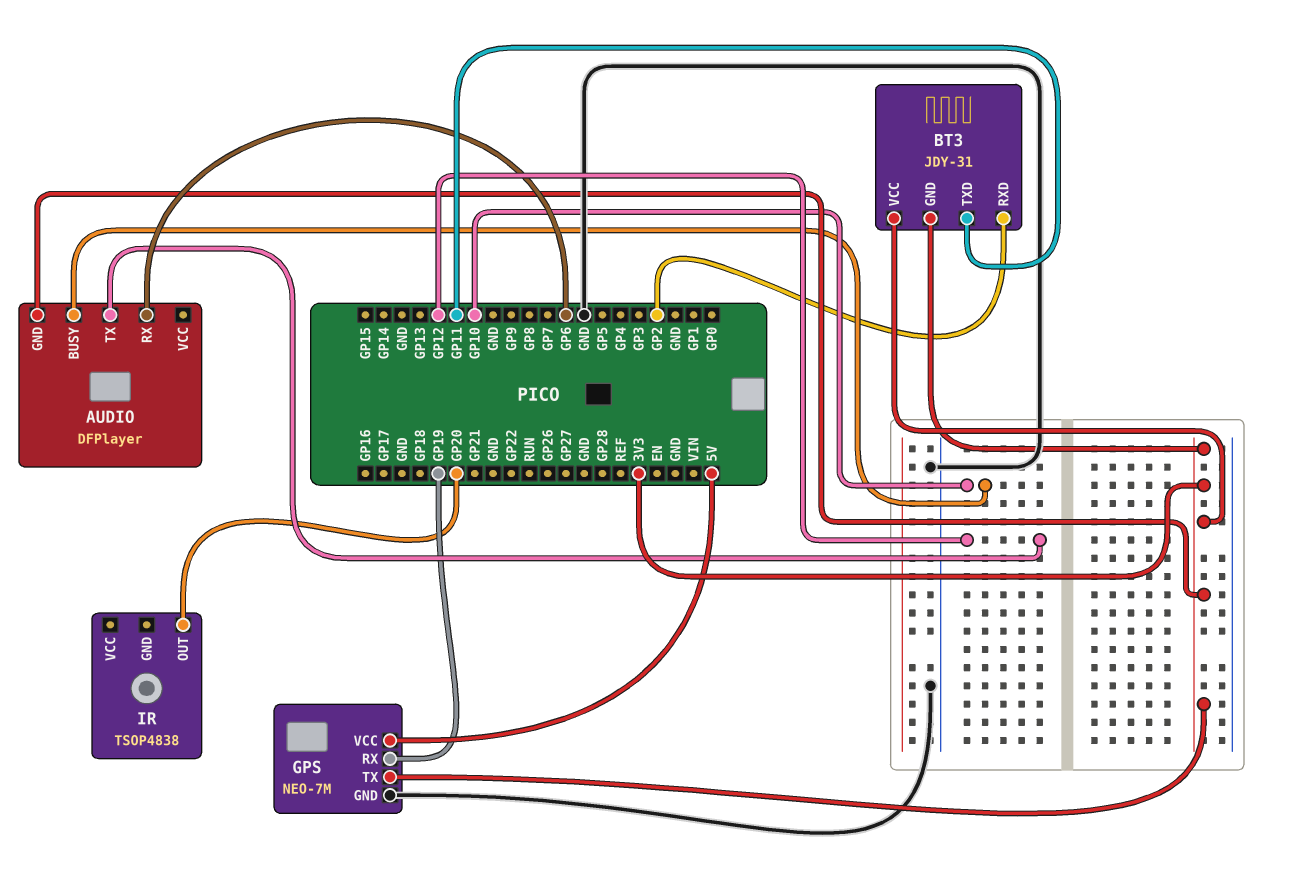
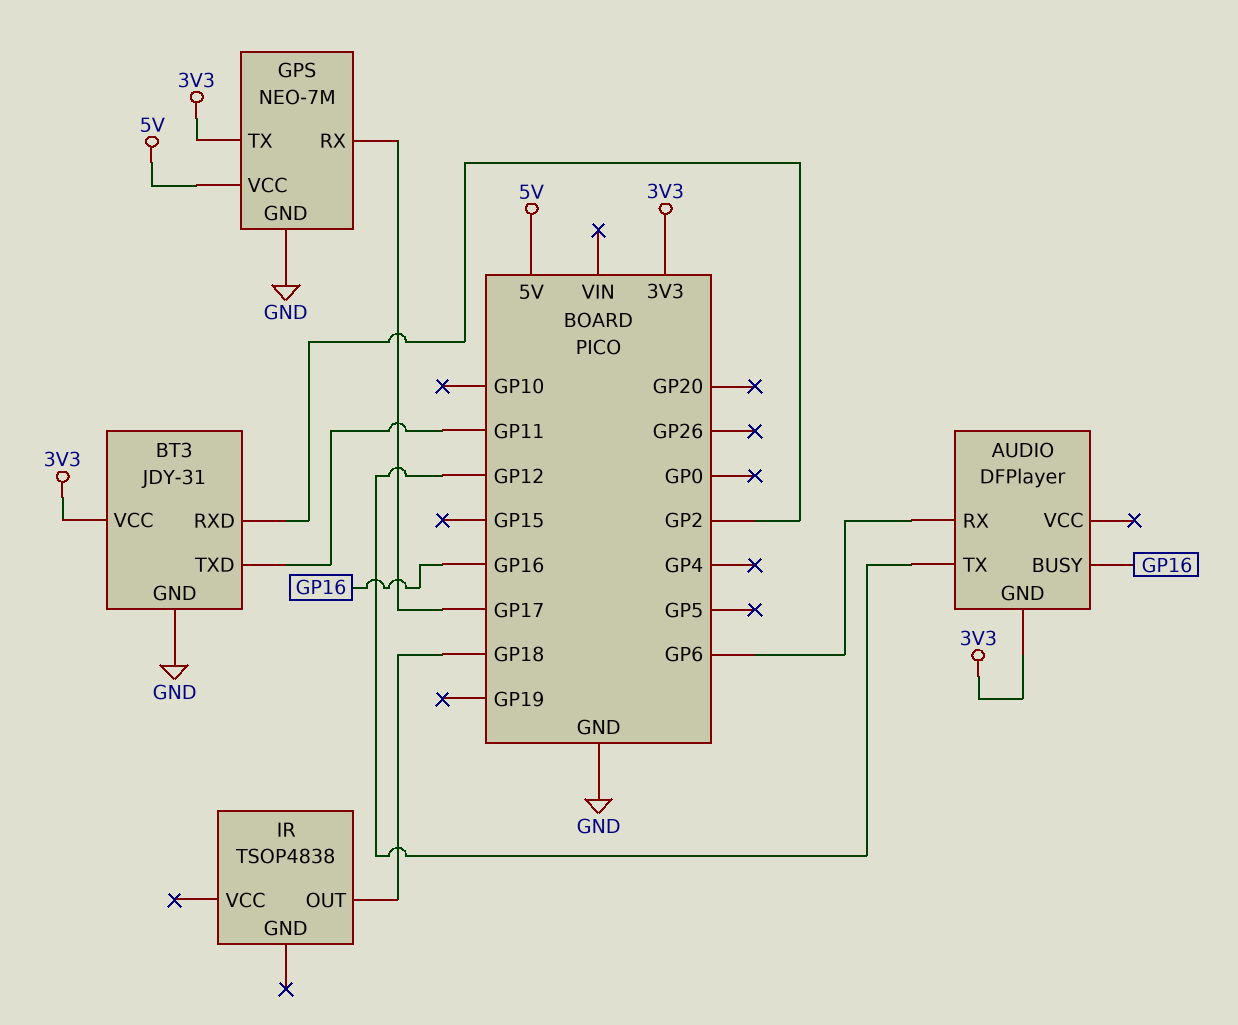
AUDIO pin BUSY: GP10 -> GP16
BT3 pin GND: 3V3 -> GND
GPS pin RX: GP19 -> GP17
IR pin OUT: GP20 -> GP18

